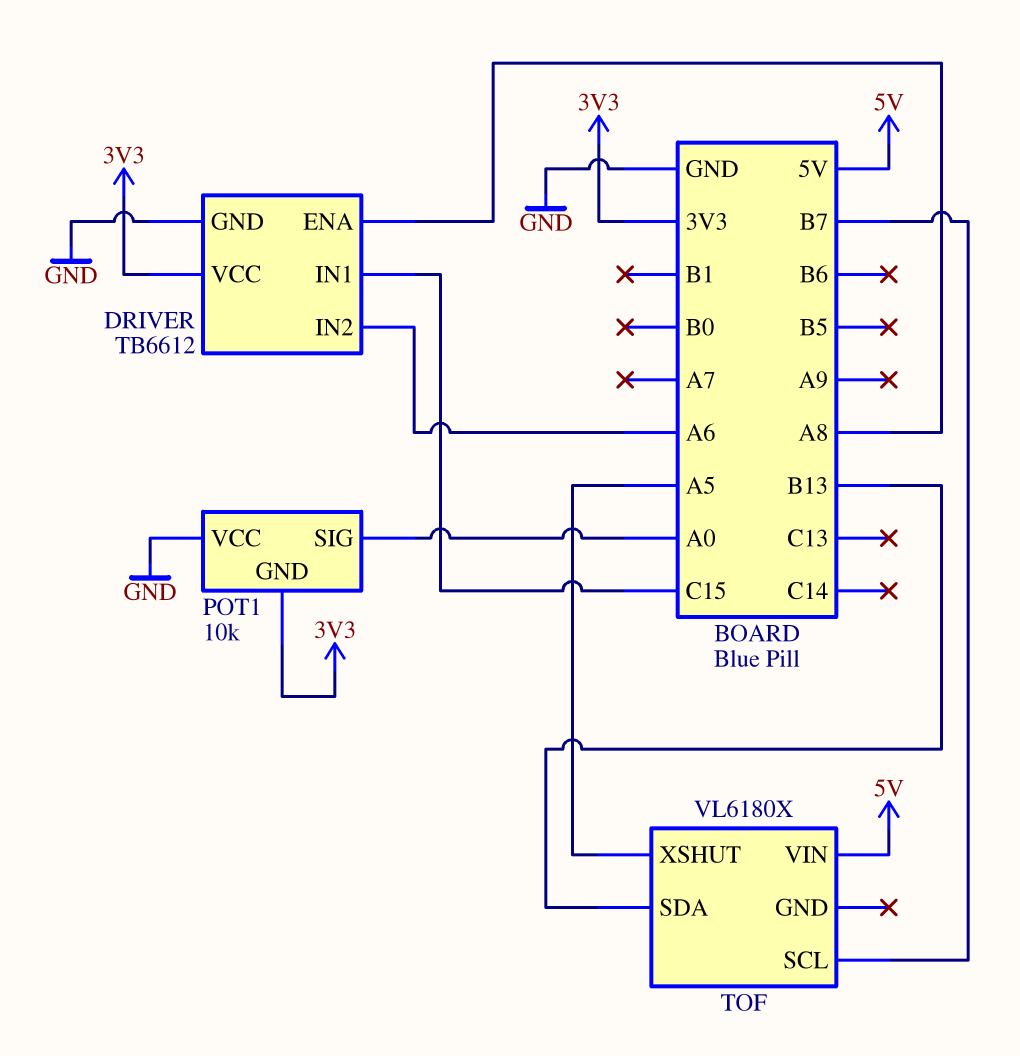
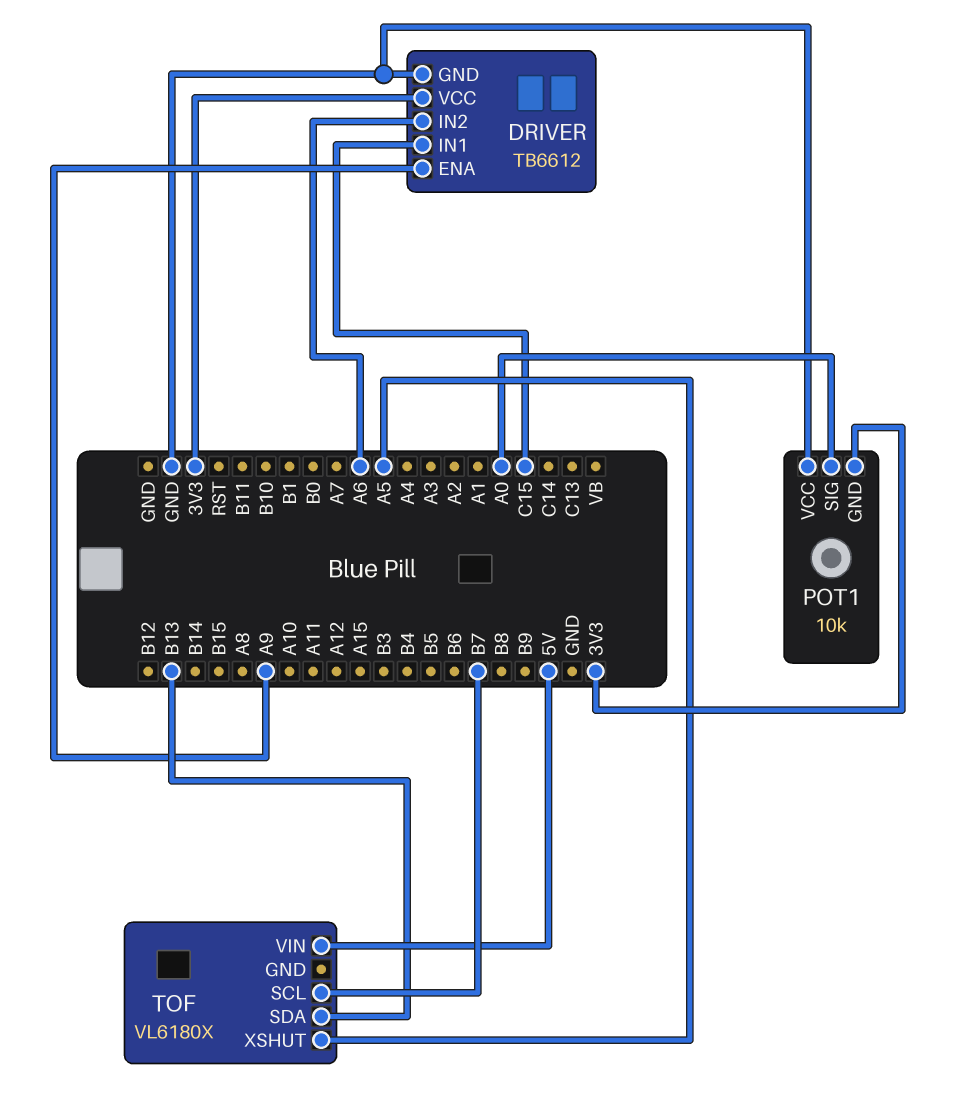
DRIVER pin ENA: A8 -> A9

